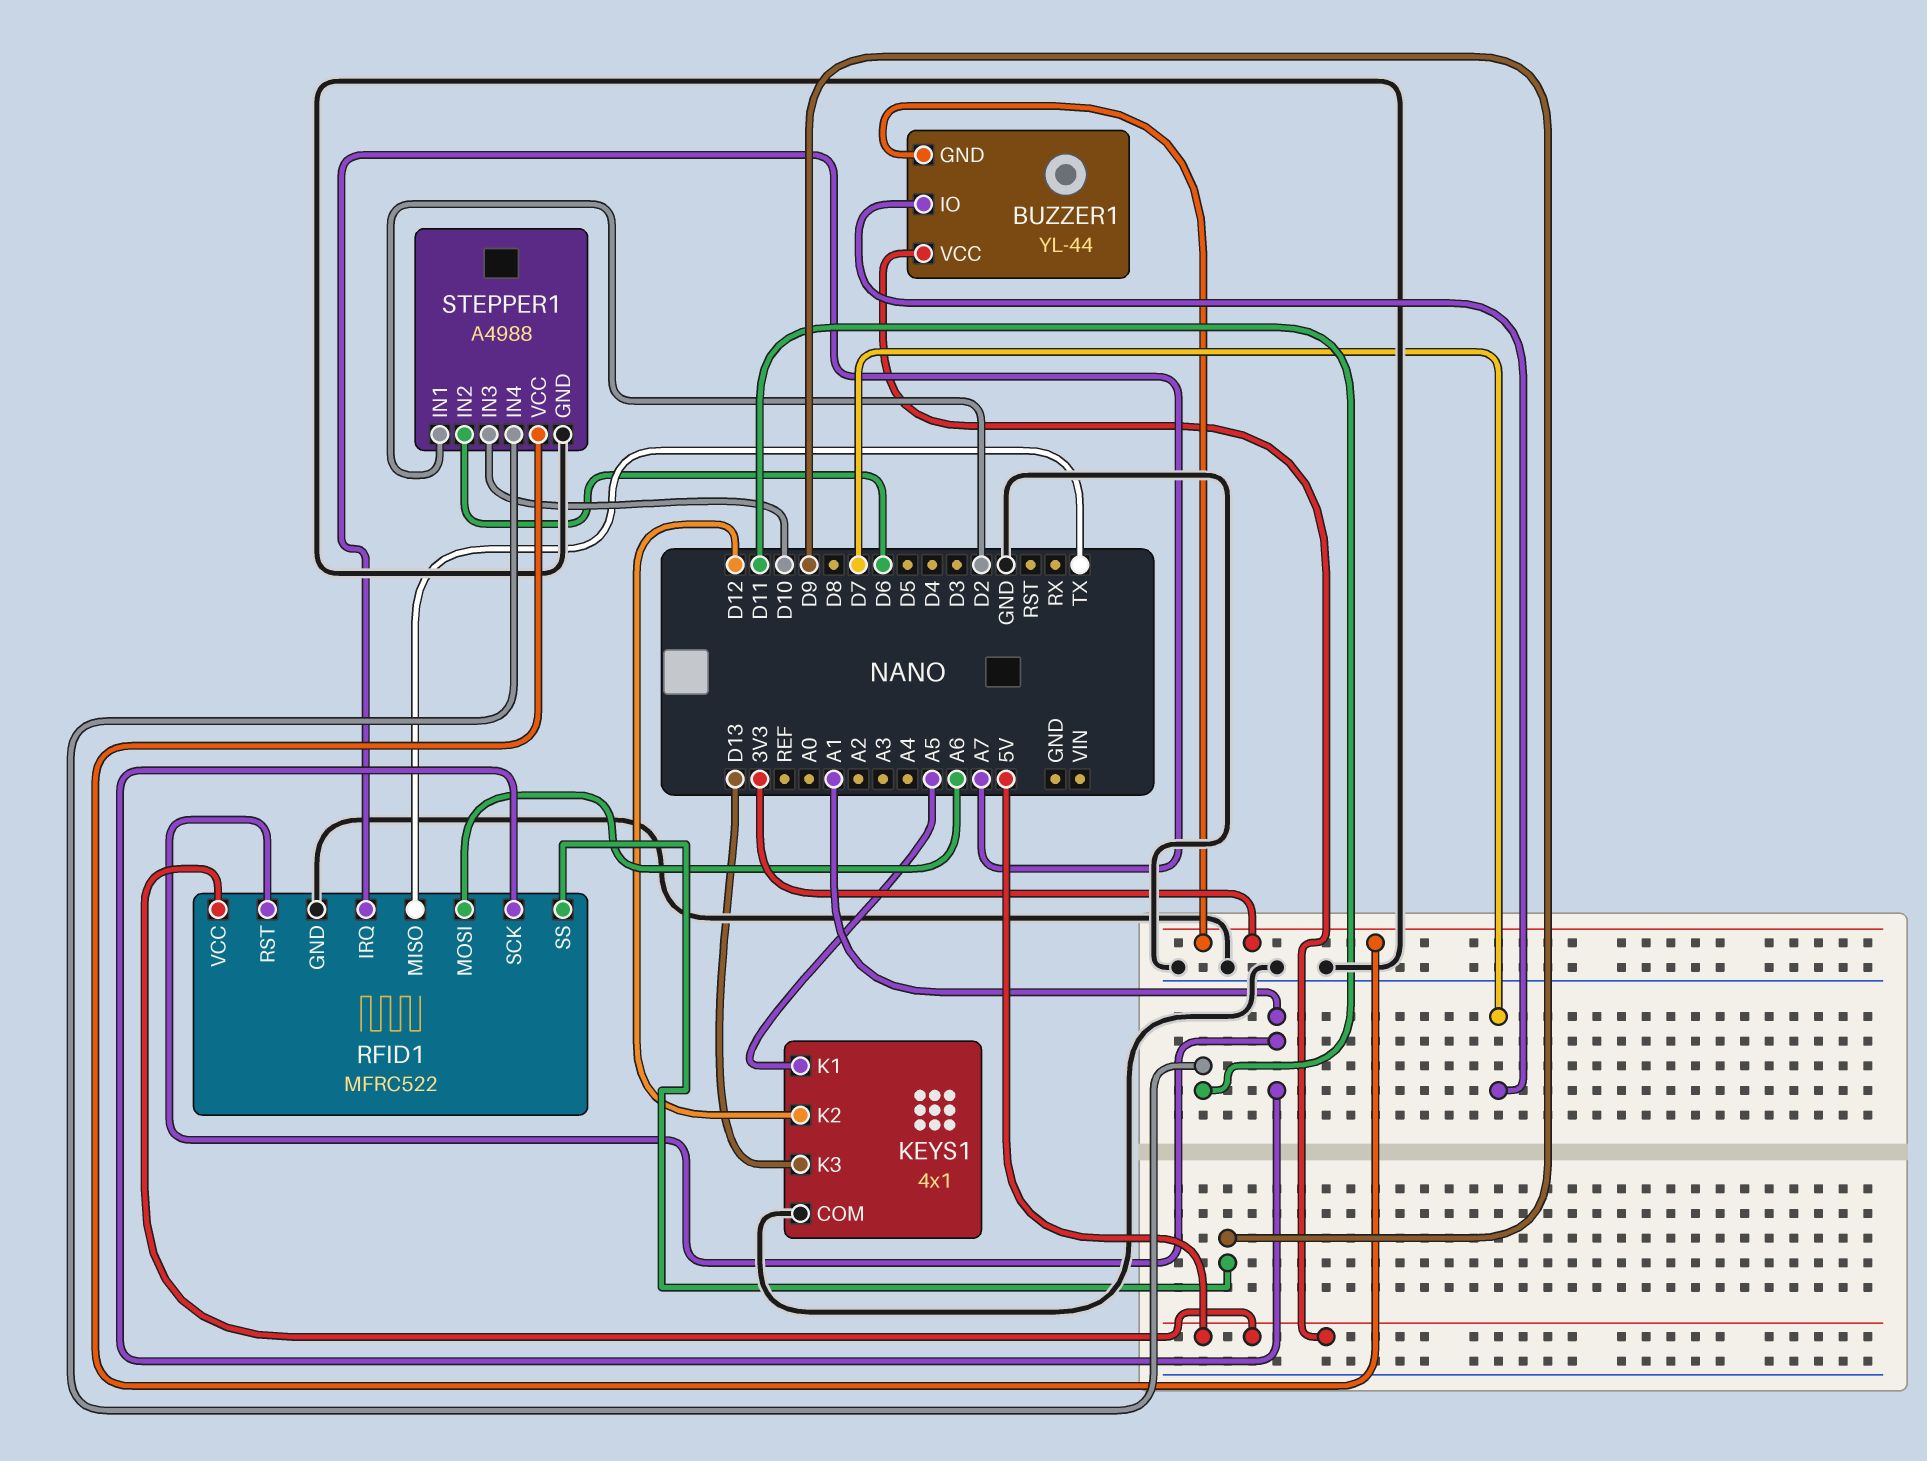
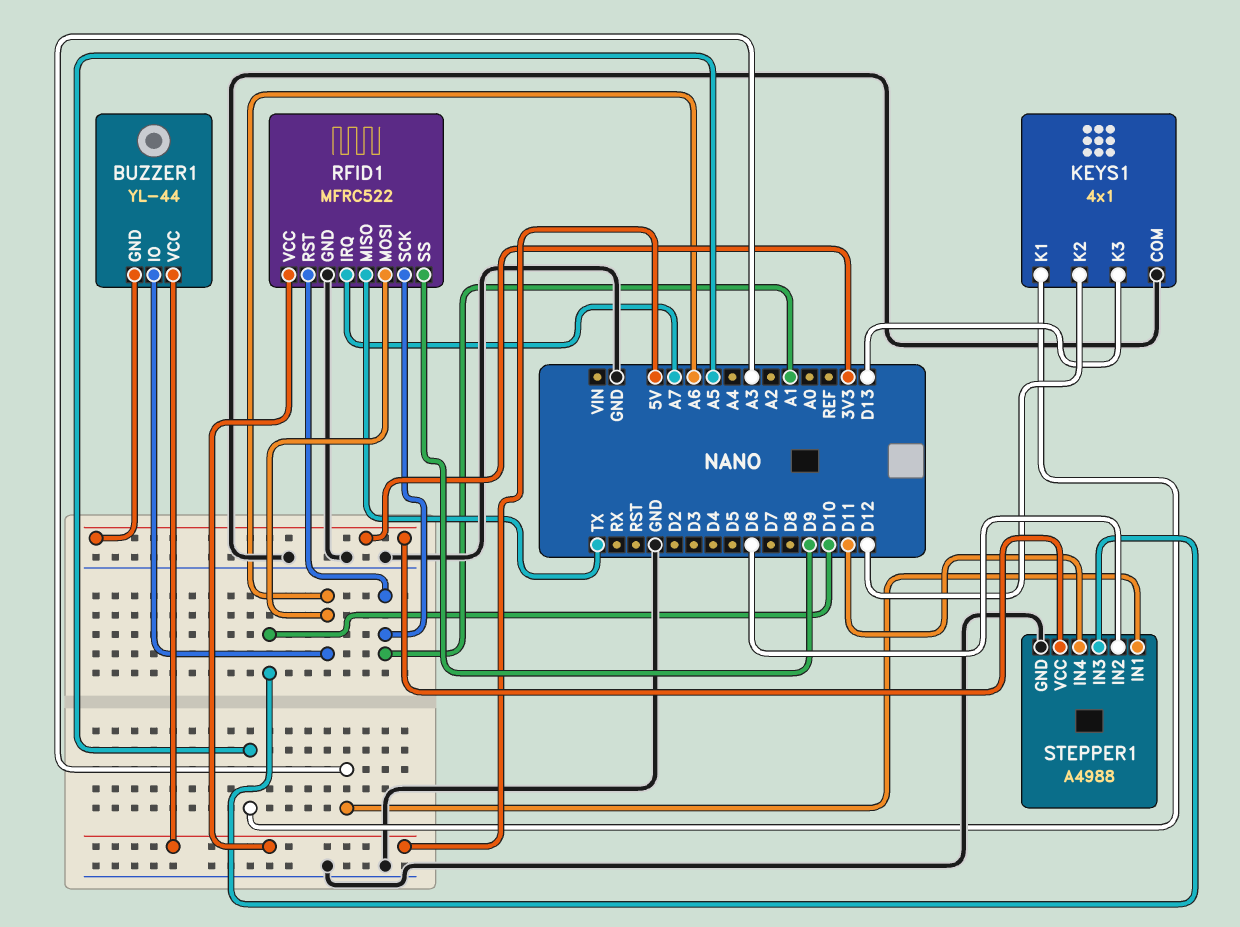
BUZZER1 pin IO: D7 -> A6
STEPPER1 pin IN1: D2 -> A3

